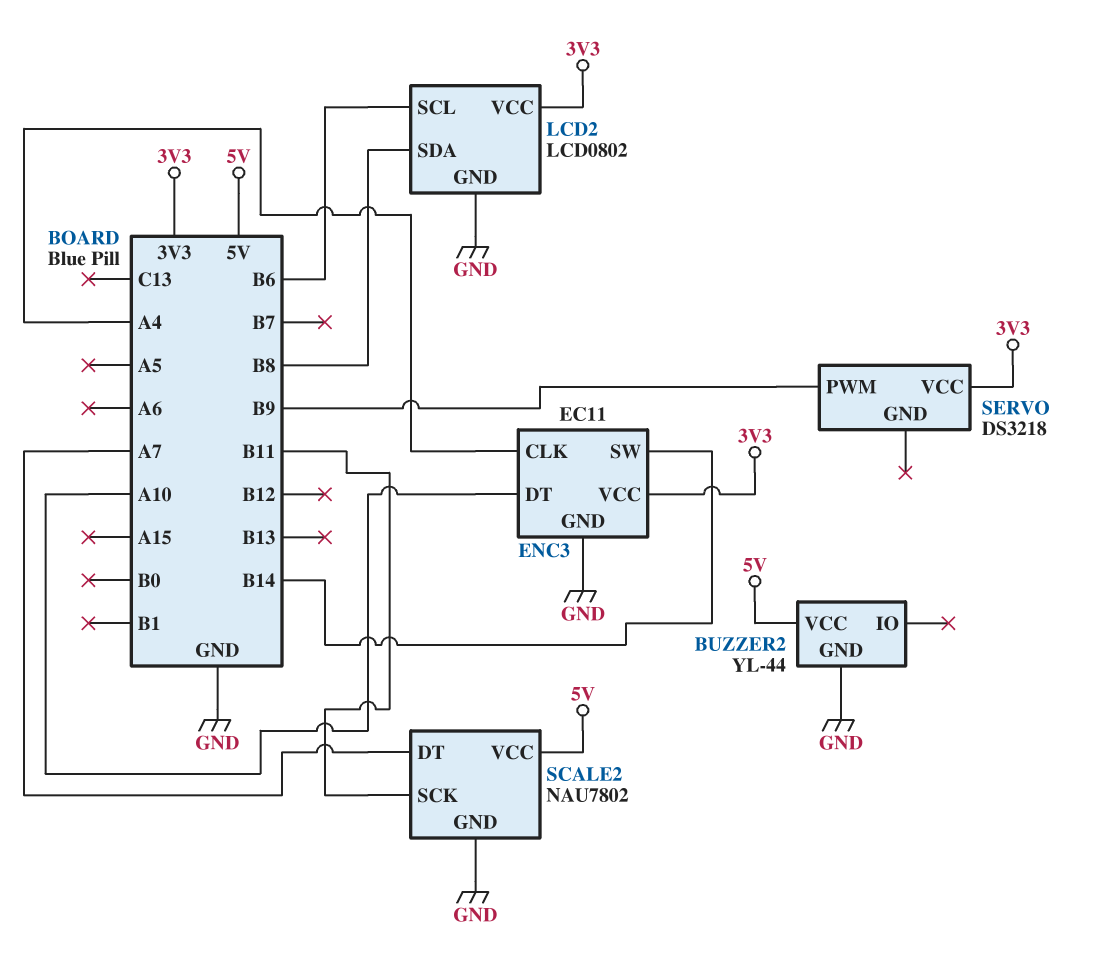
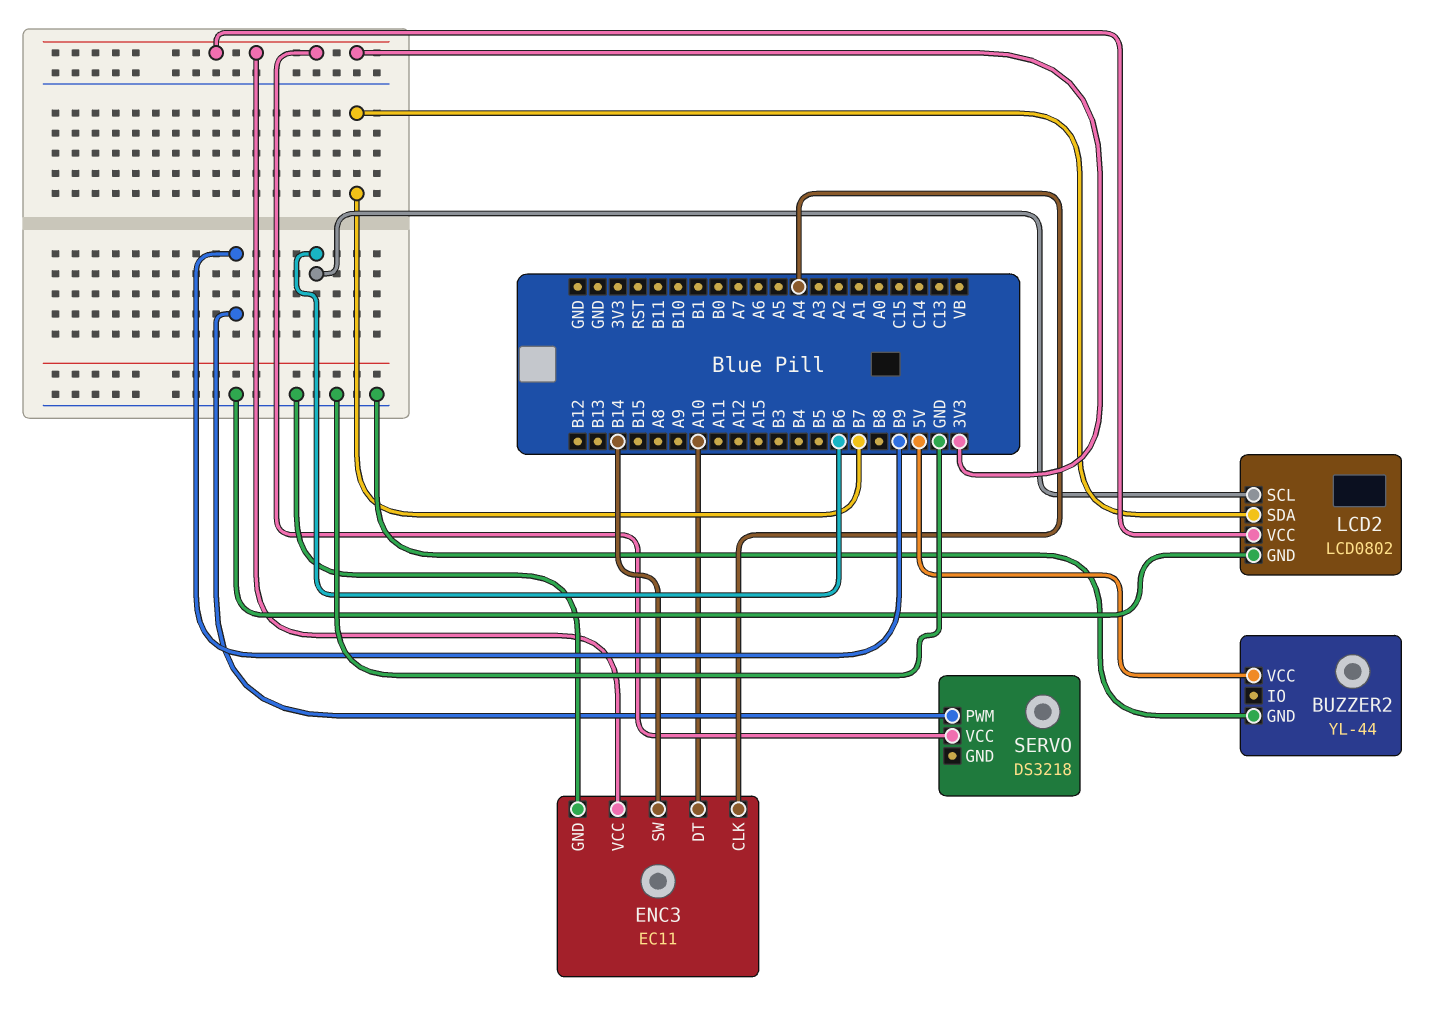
LCD2 pin SDA: B8 -> B7
SCALE2: NAU7802 -> none
SCALE2 pin DT: A7 -> none
SCALE2 pin GND: GND -> none
SCALE2 pin SCK: B11 -> none
SCALE2 pin VCC: 5V -> none

